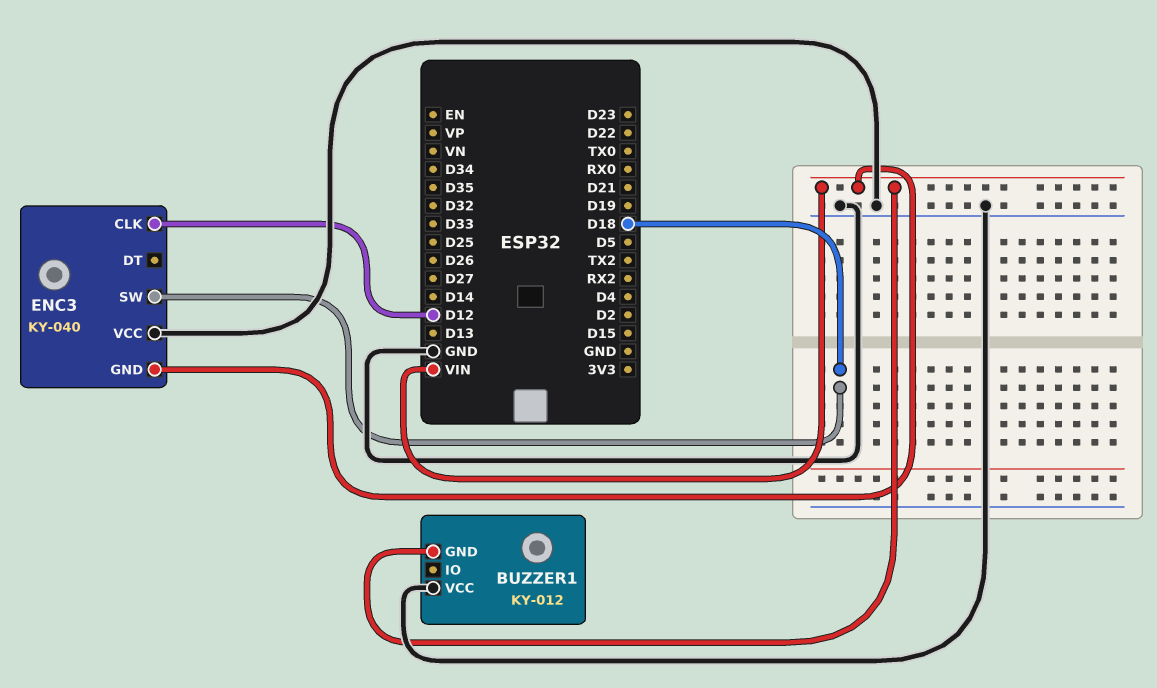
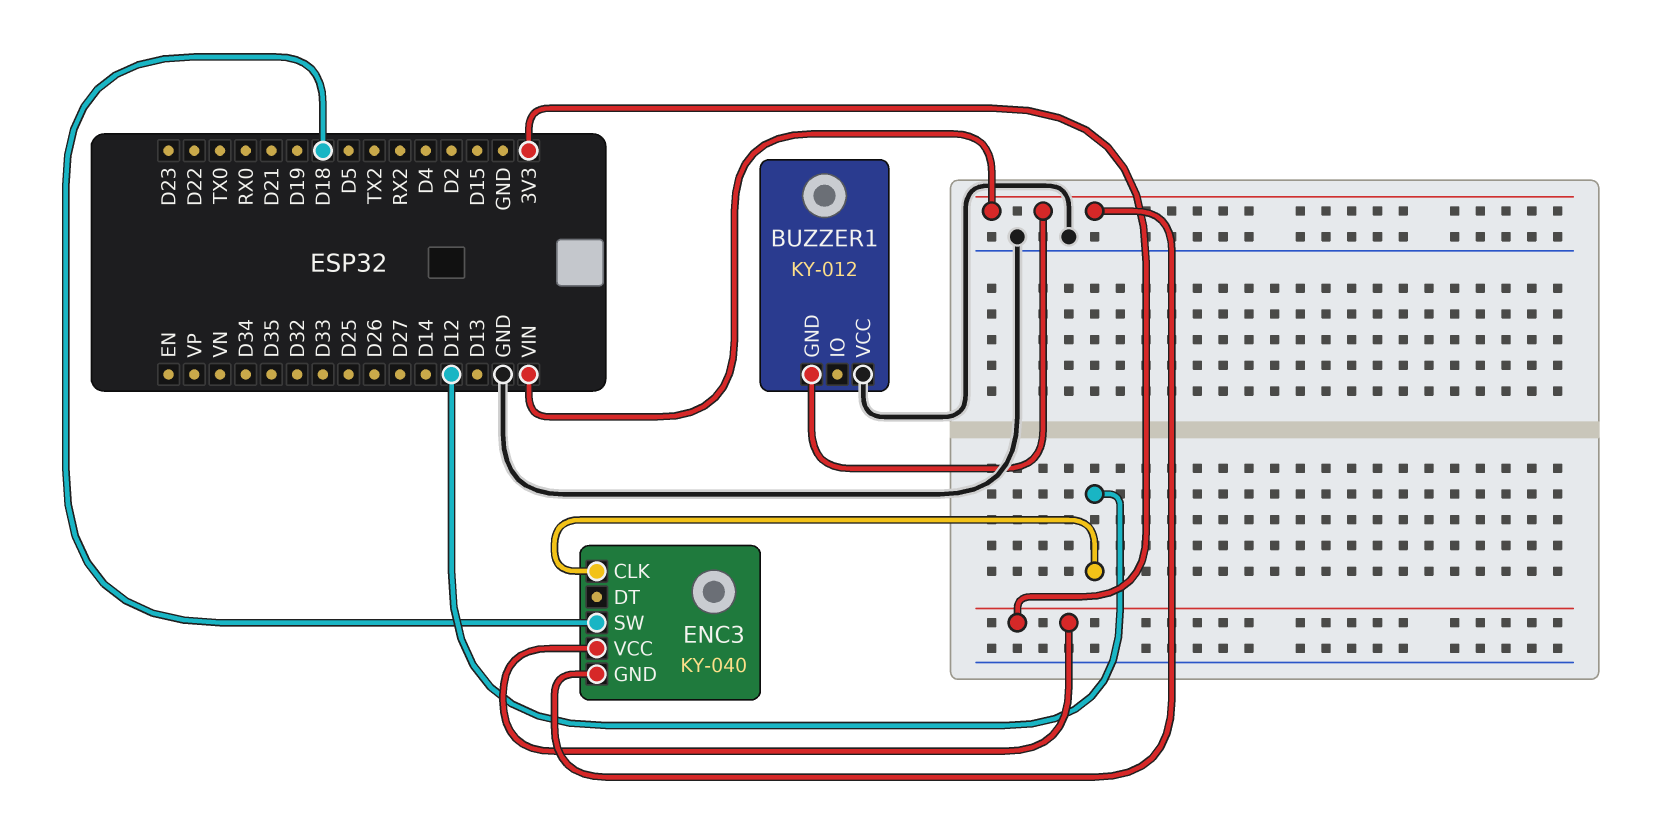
ENC3 pin VCC: GND -> 3V3

